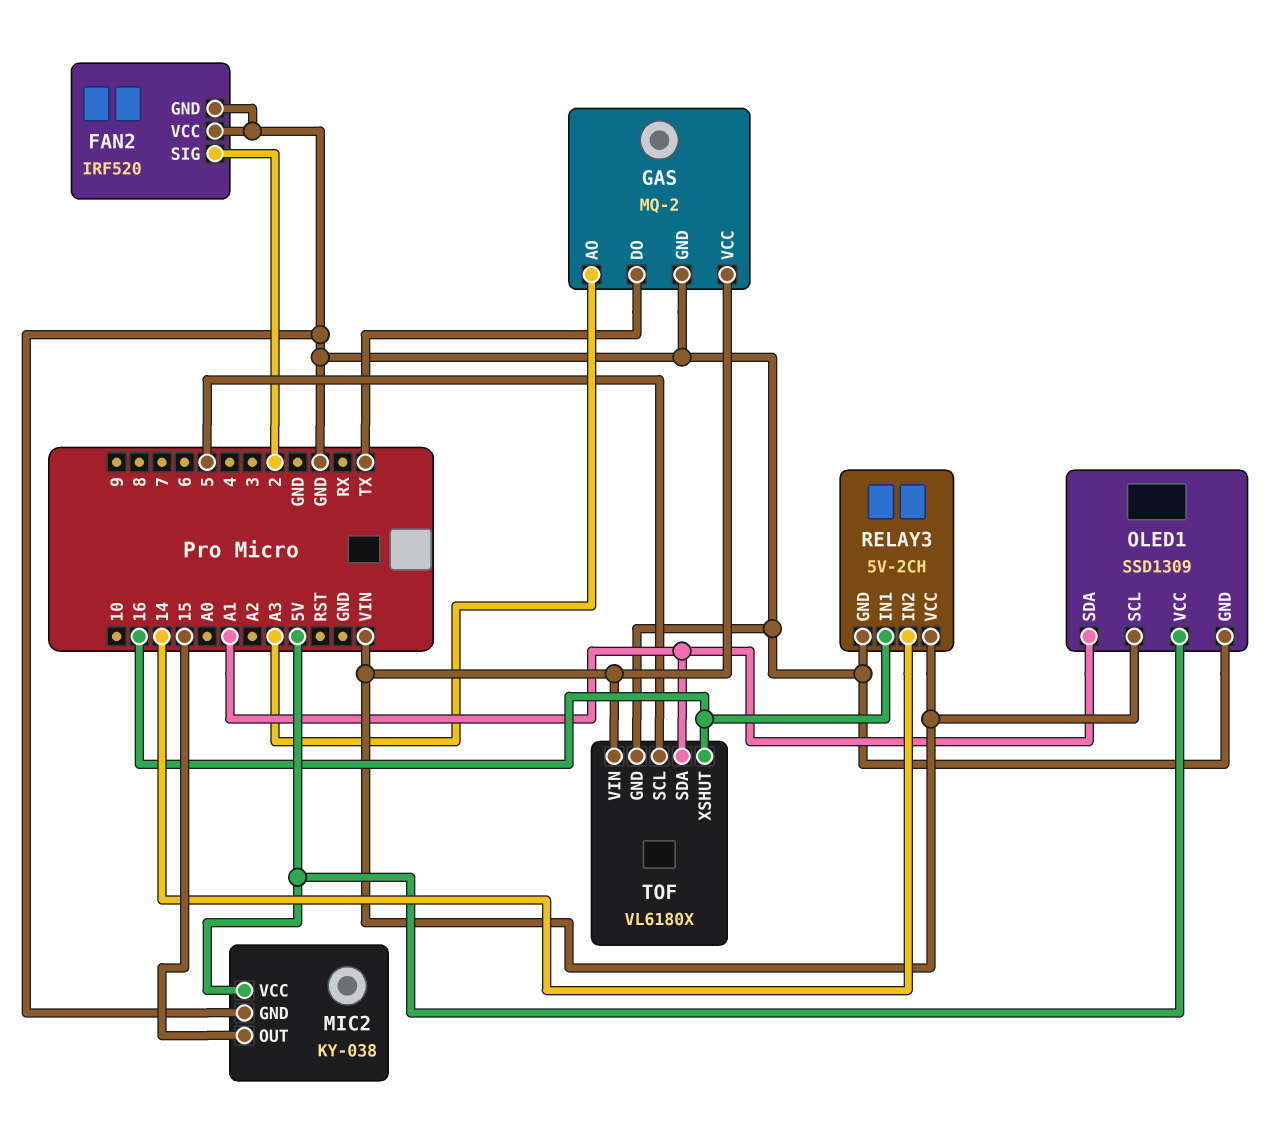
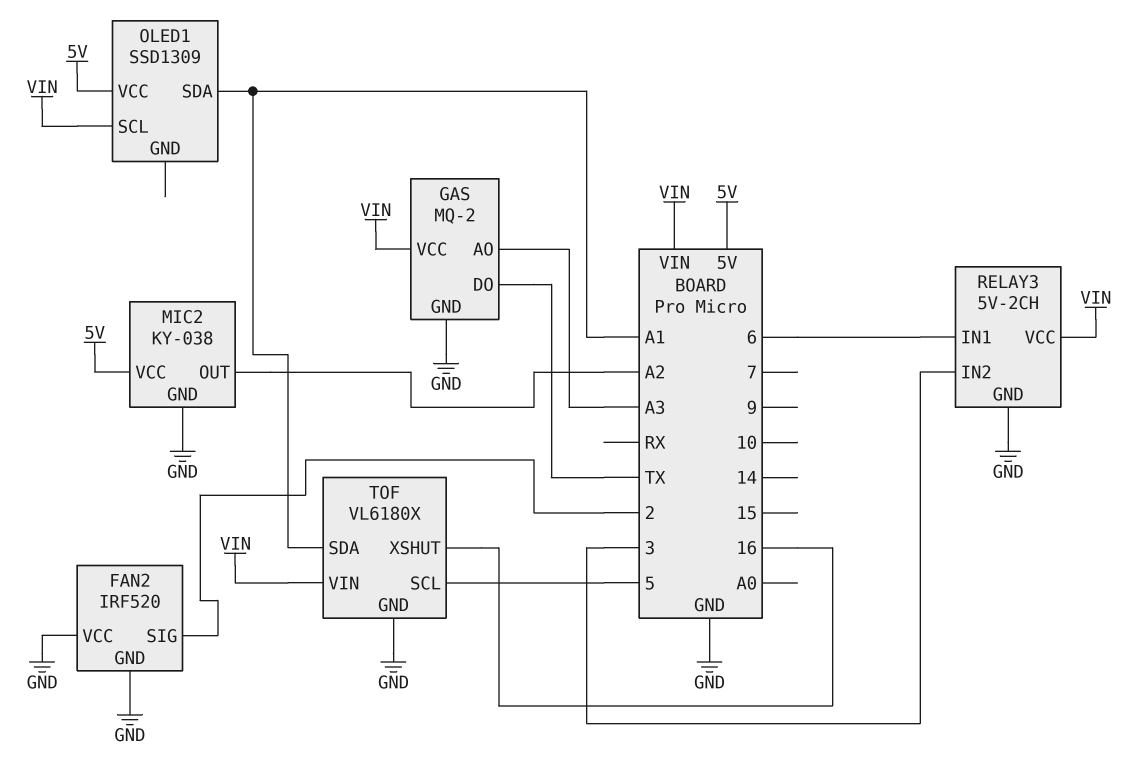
MIC2 pin OUT: 15 -> A2
OLED1 pin GND: GND -> none
RELAY3 pin IN1: 16 -> 6
RELAY3 pin IN2: 14 -> 3

